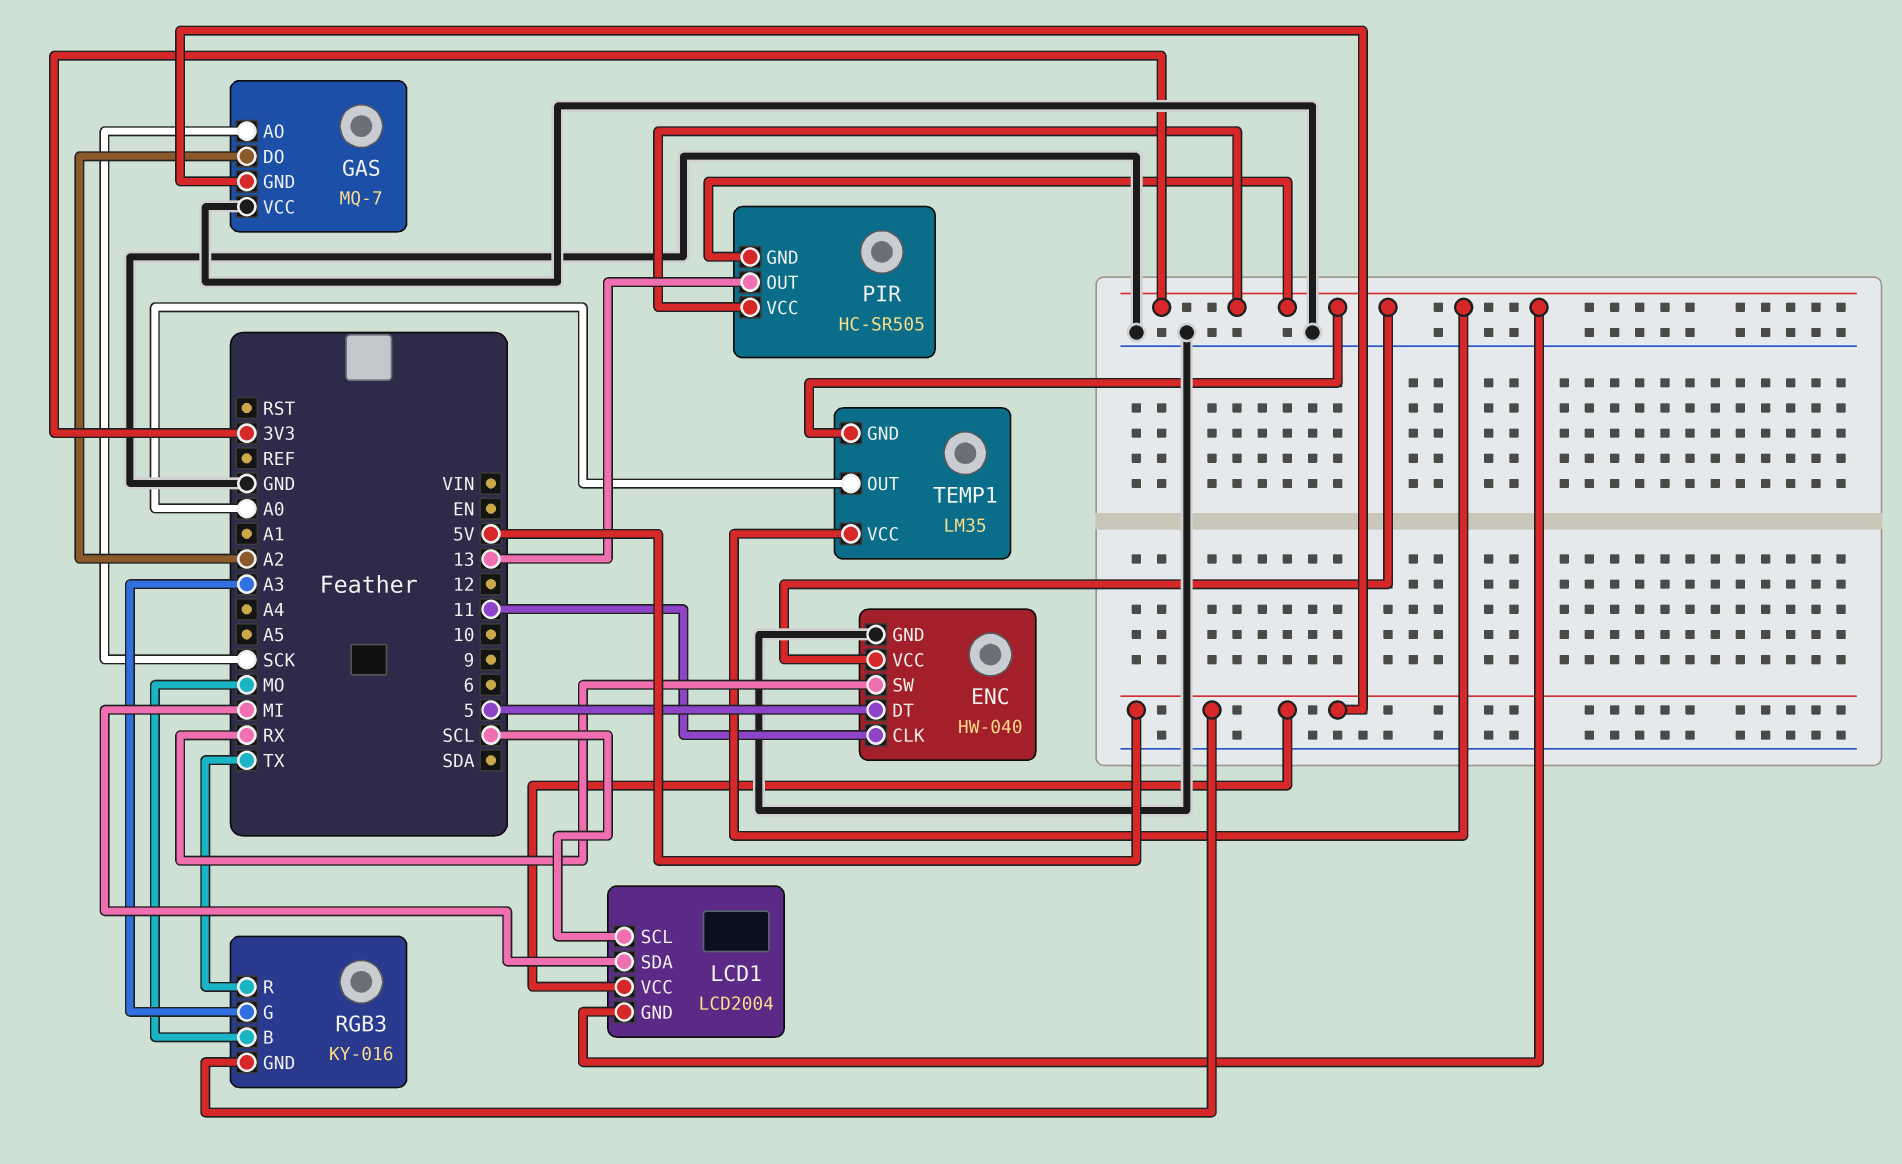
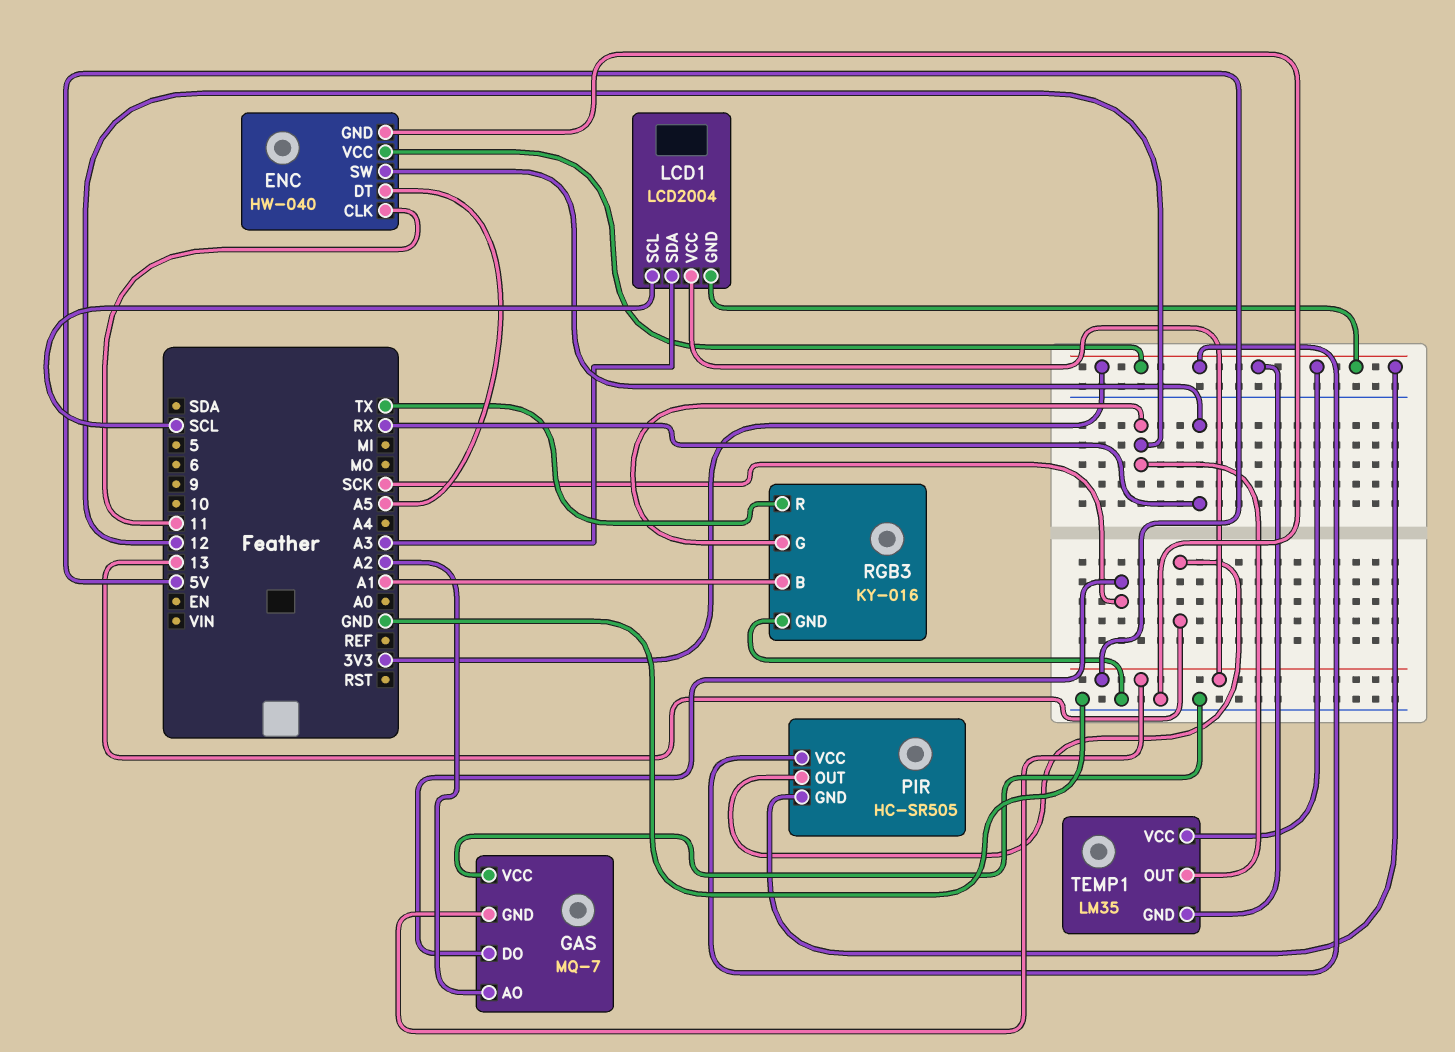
ENC pin DT: 5 -> A5
GAS pin AO: SCK -> A2
GAS pin DO: A2 -> SCK
LCD1 pin SDA: MI -> A3
RGB3 pin B: MO -> A1
RGB3 pin G: A3 -> 12
RGB3 pin GND: 5V -> GND
TEMP1 pin OUT: A0 -> 12

